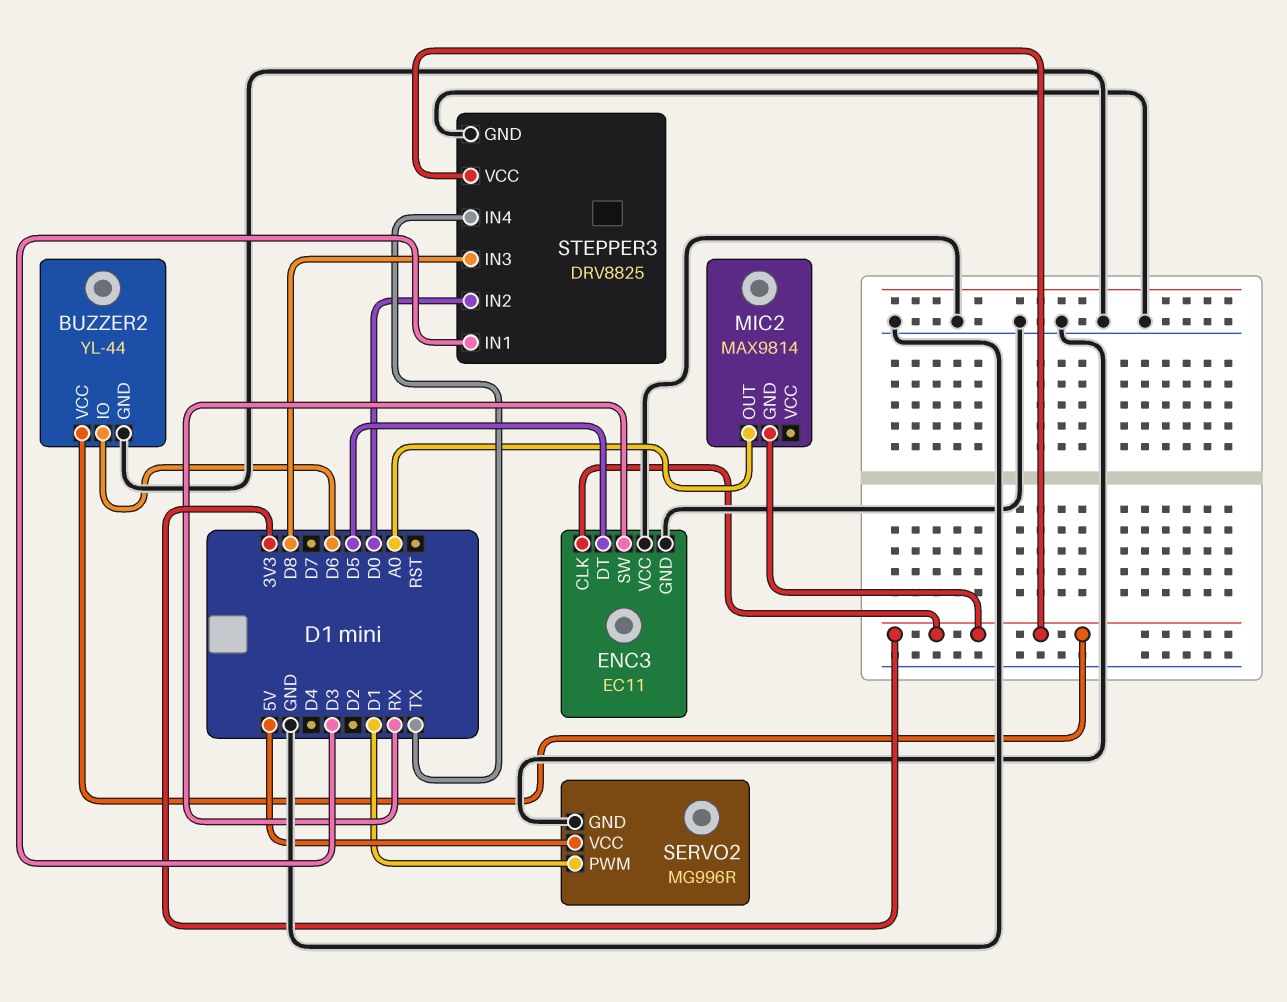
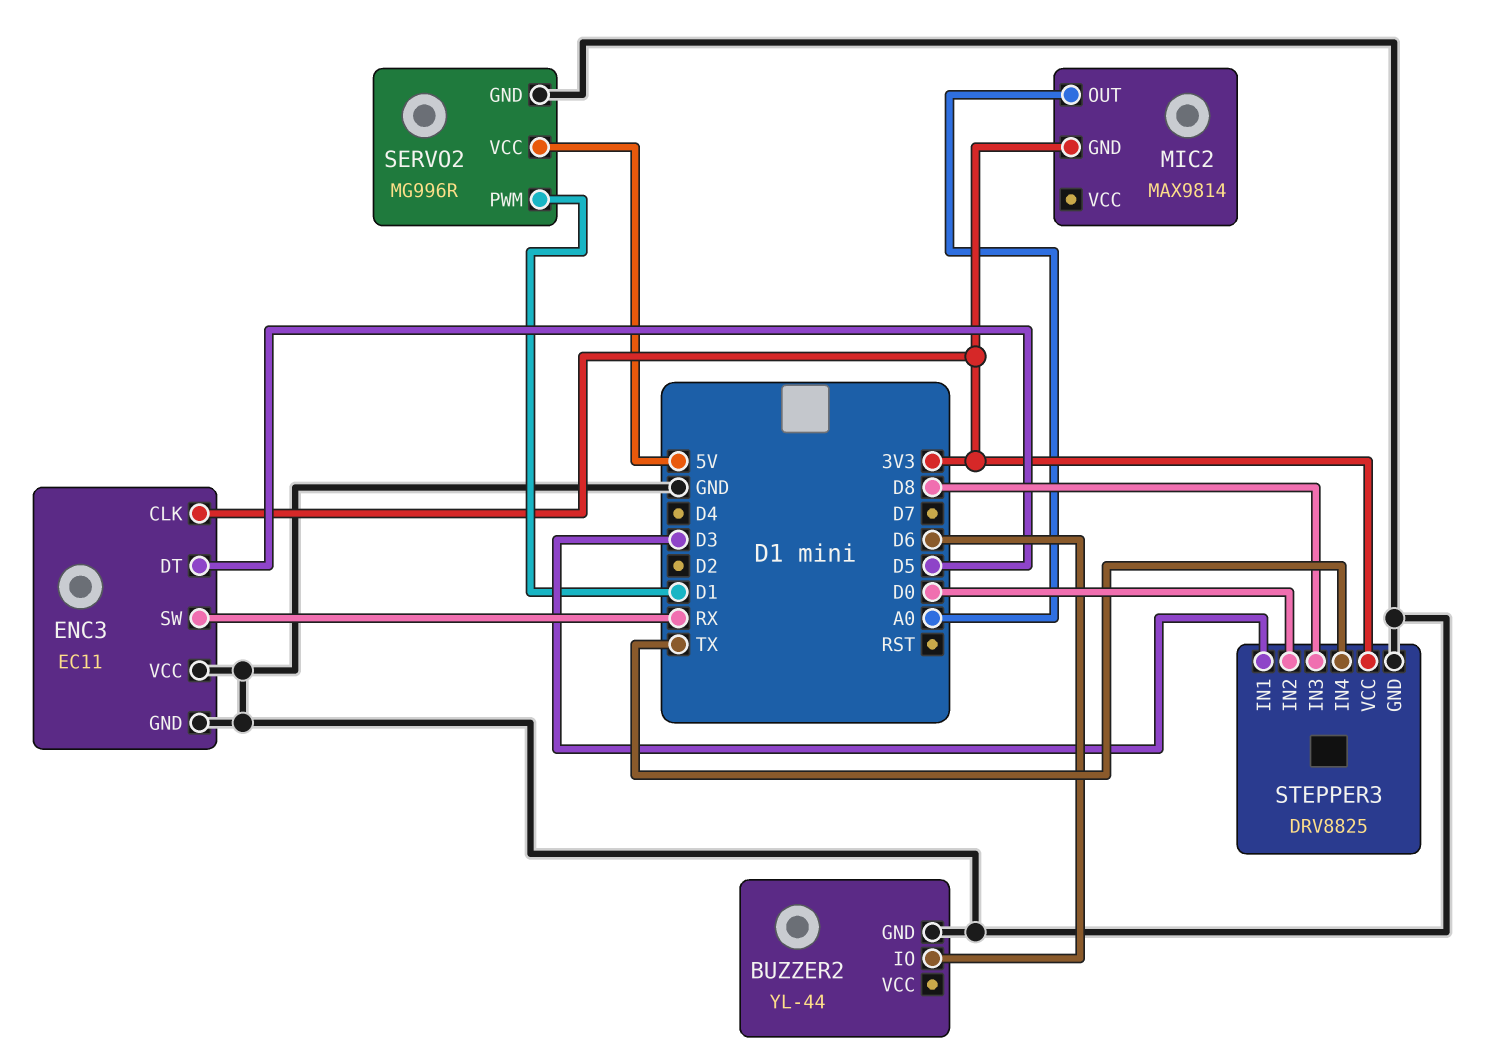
BUZZER2 pin VCC: 3V3 -> none

